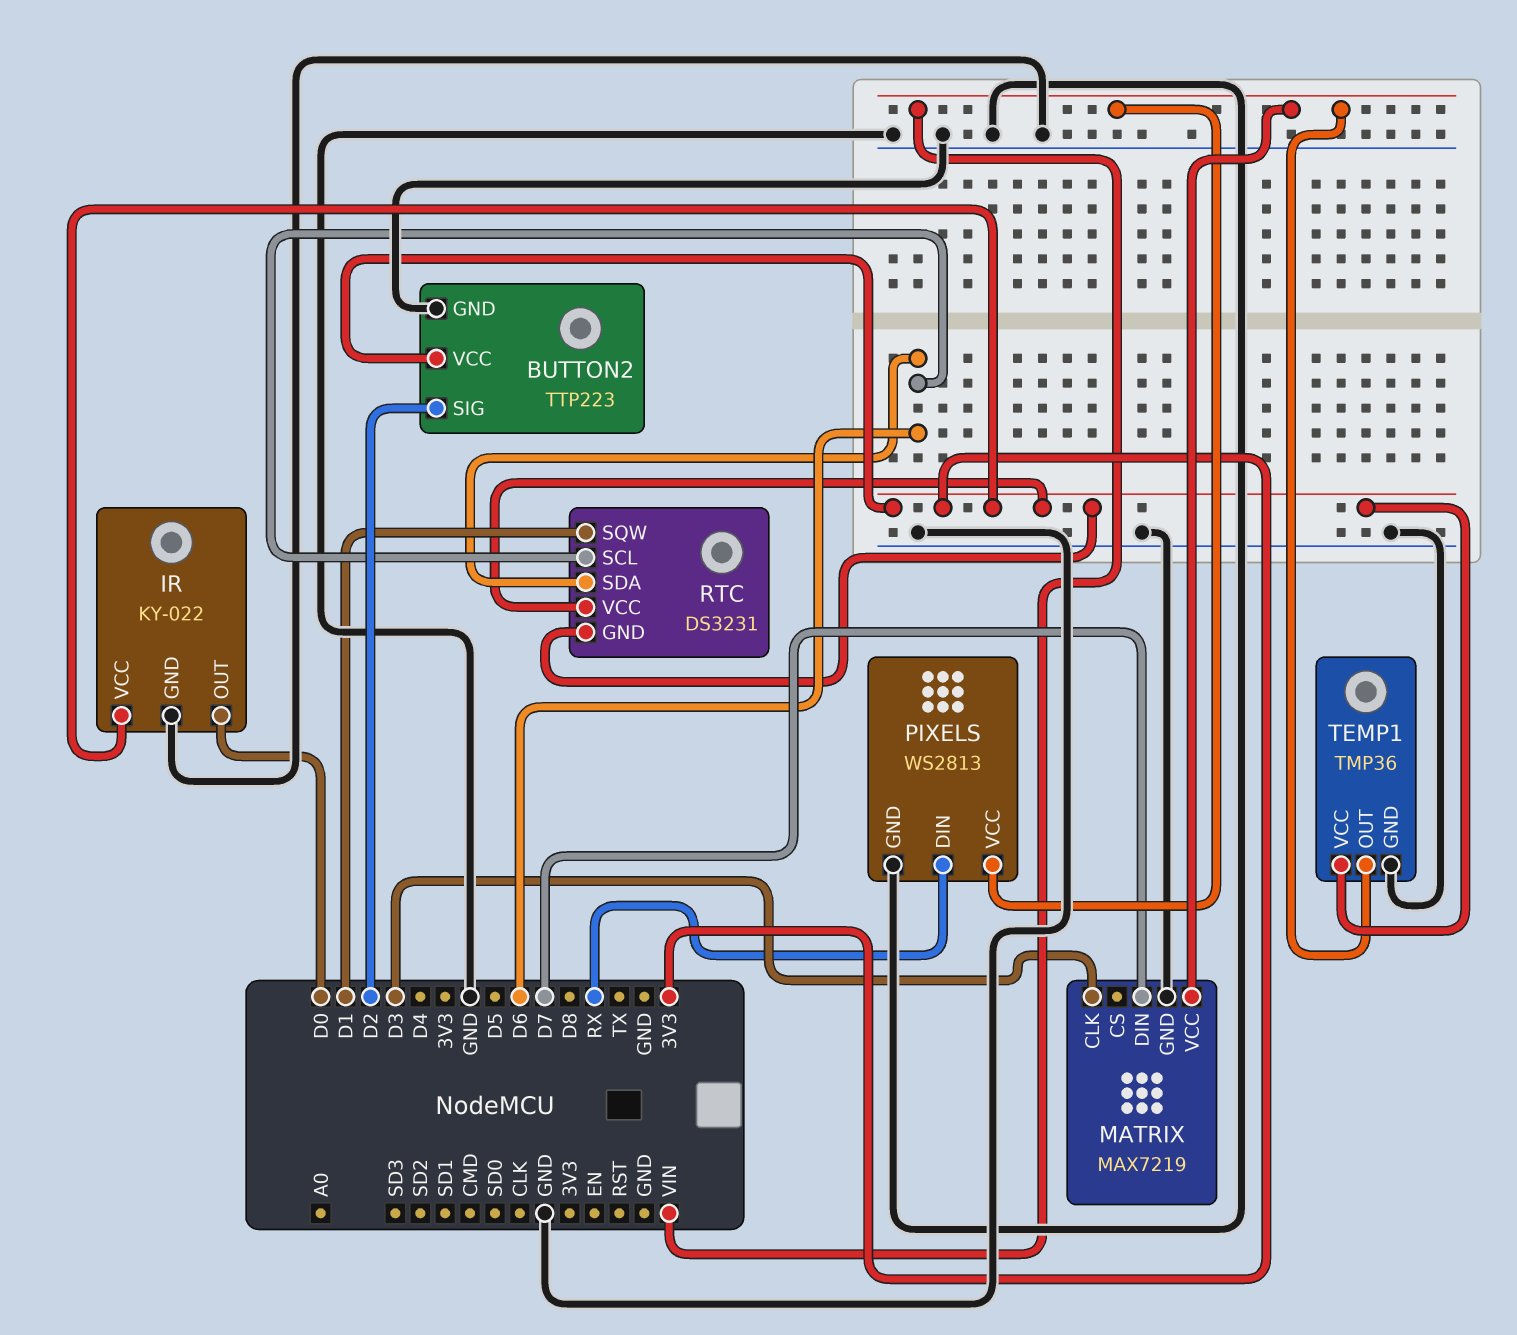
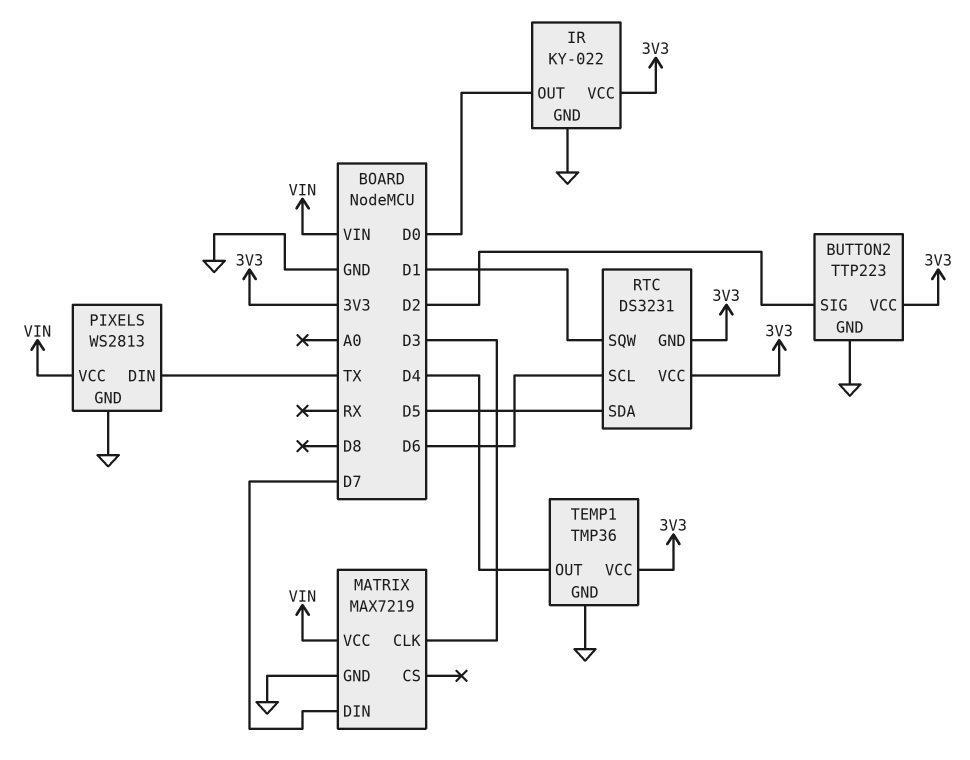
PIXELS pin DIN: RX -> TX
RTC pin SDA: D6 -> D5
TEMP1 pin OUT: VIN -> D4

